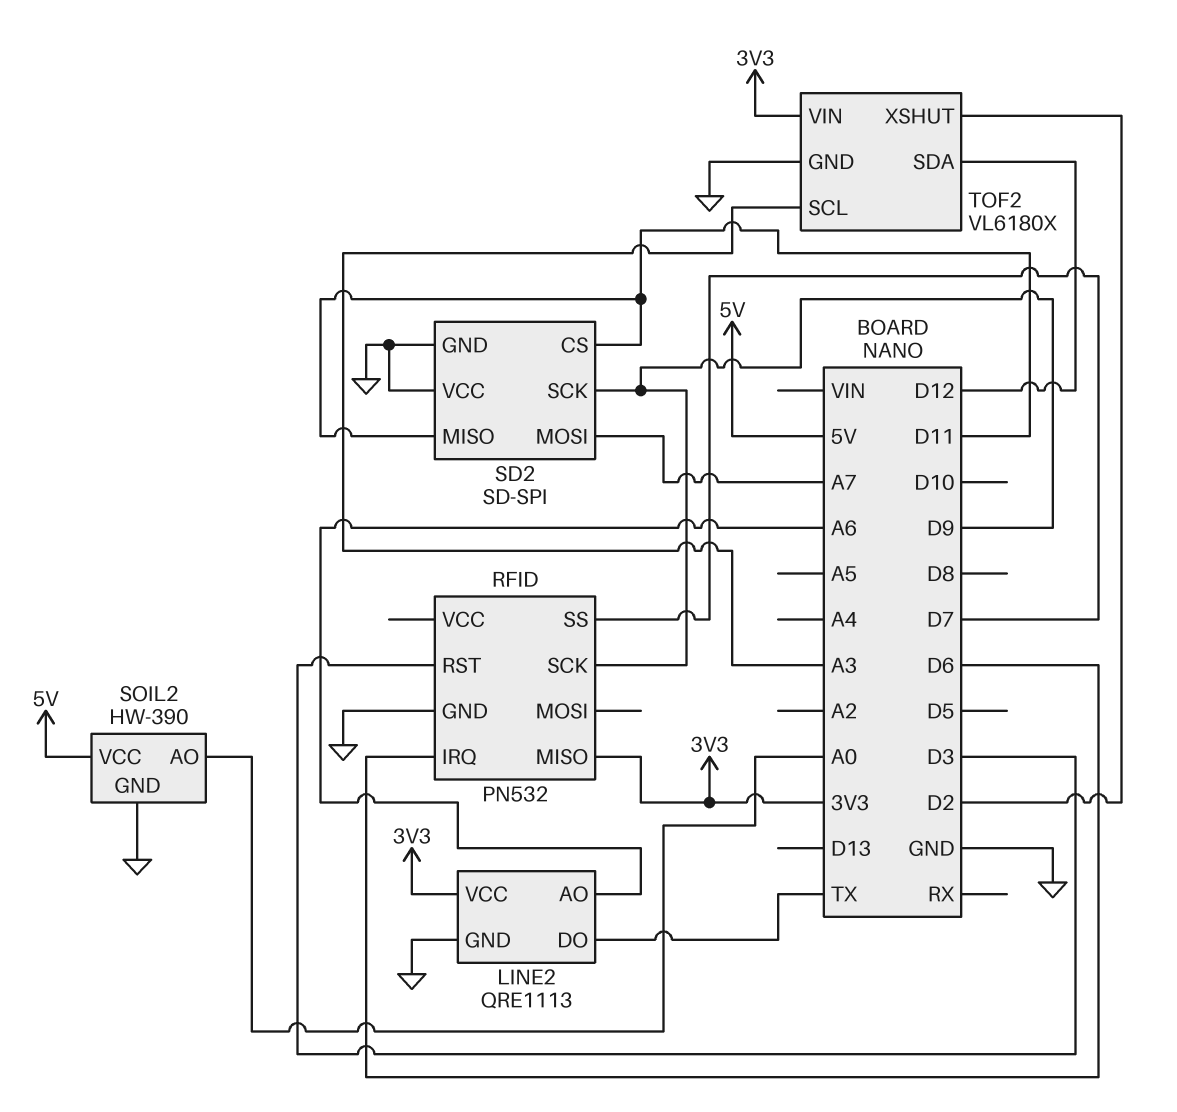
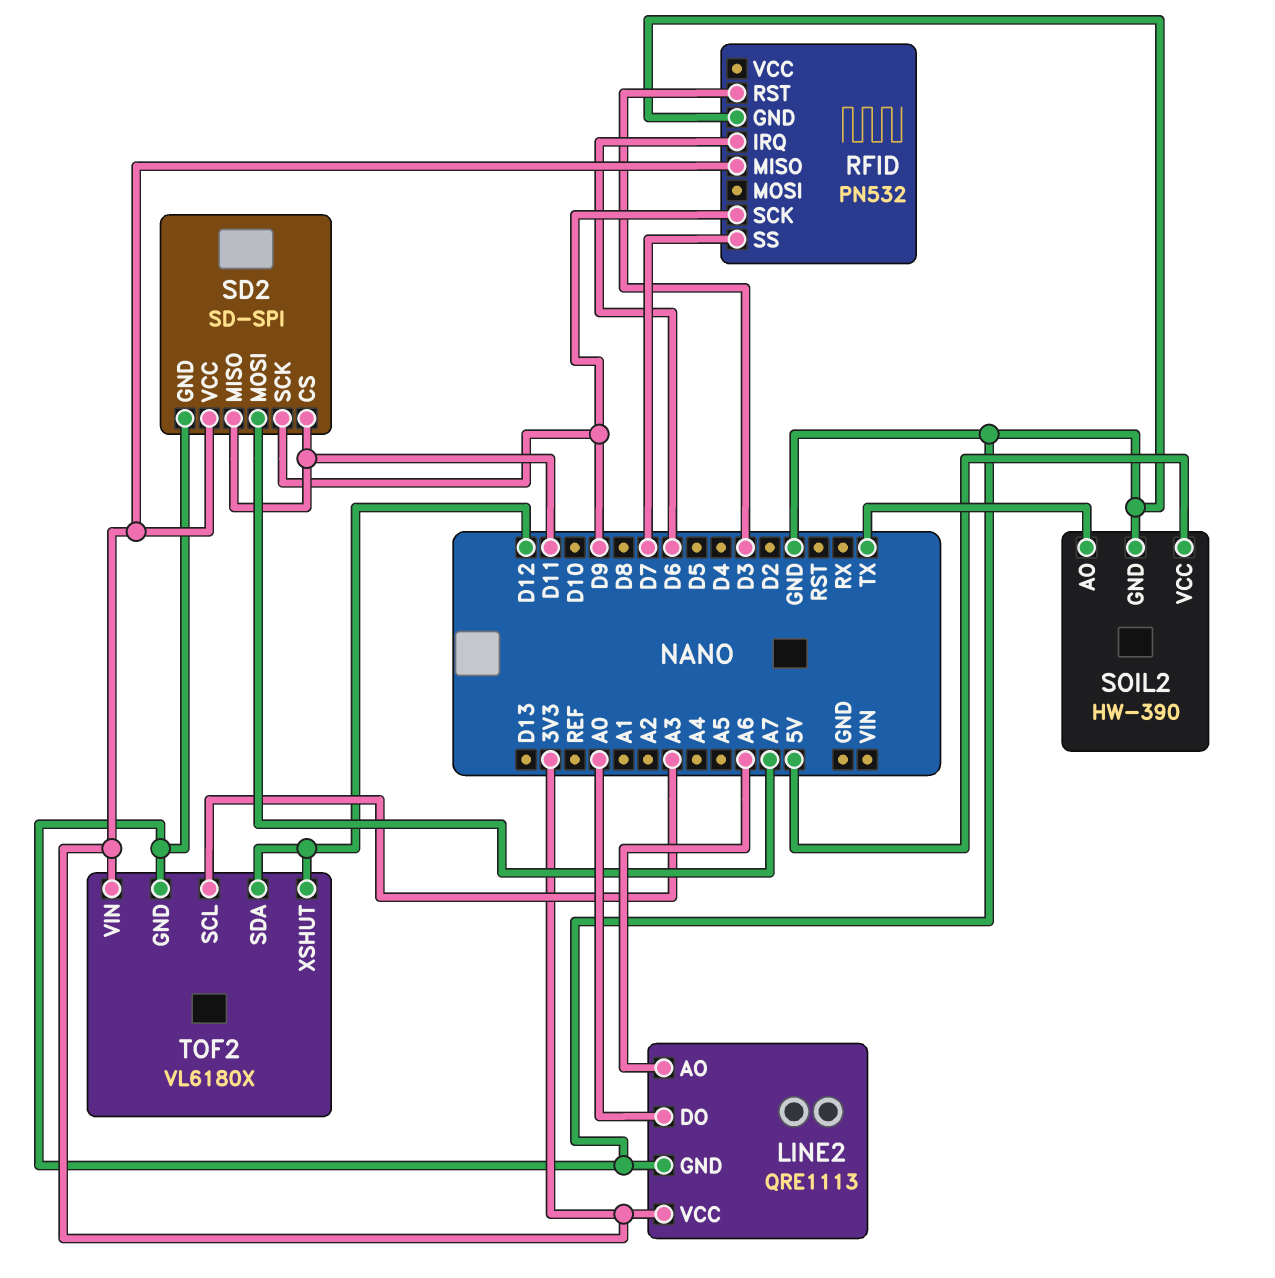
LINE2 pin DO: TX -> A0
SD2 pin VCC: GND -> 3V3
SOIL2 pin AO: A0 -> TX
TOF2 pin XSHUT: D2 -> D12

